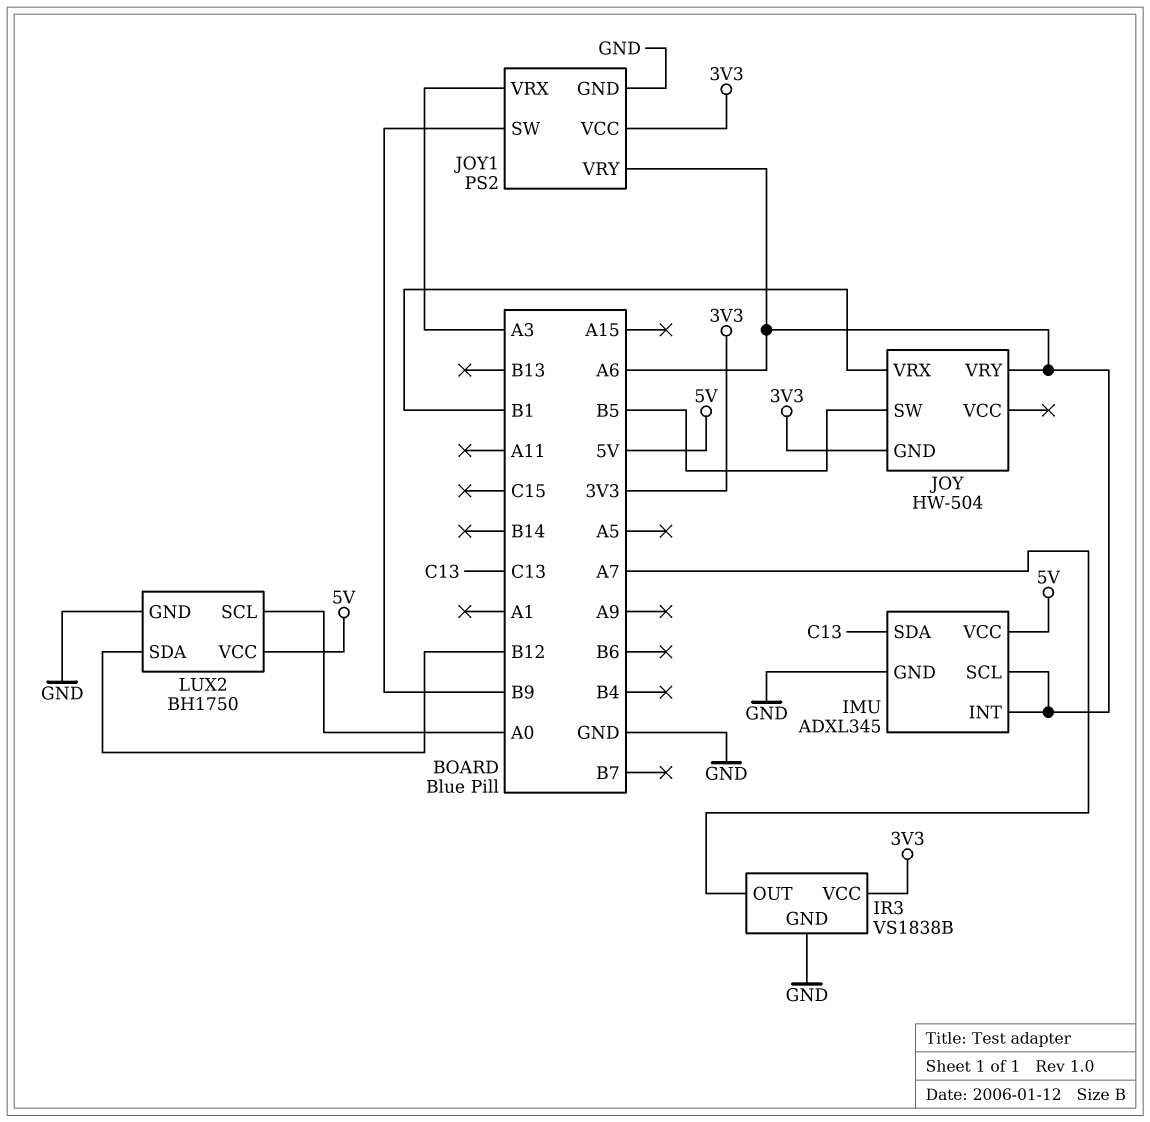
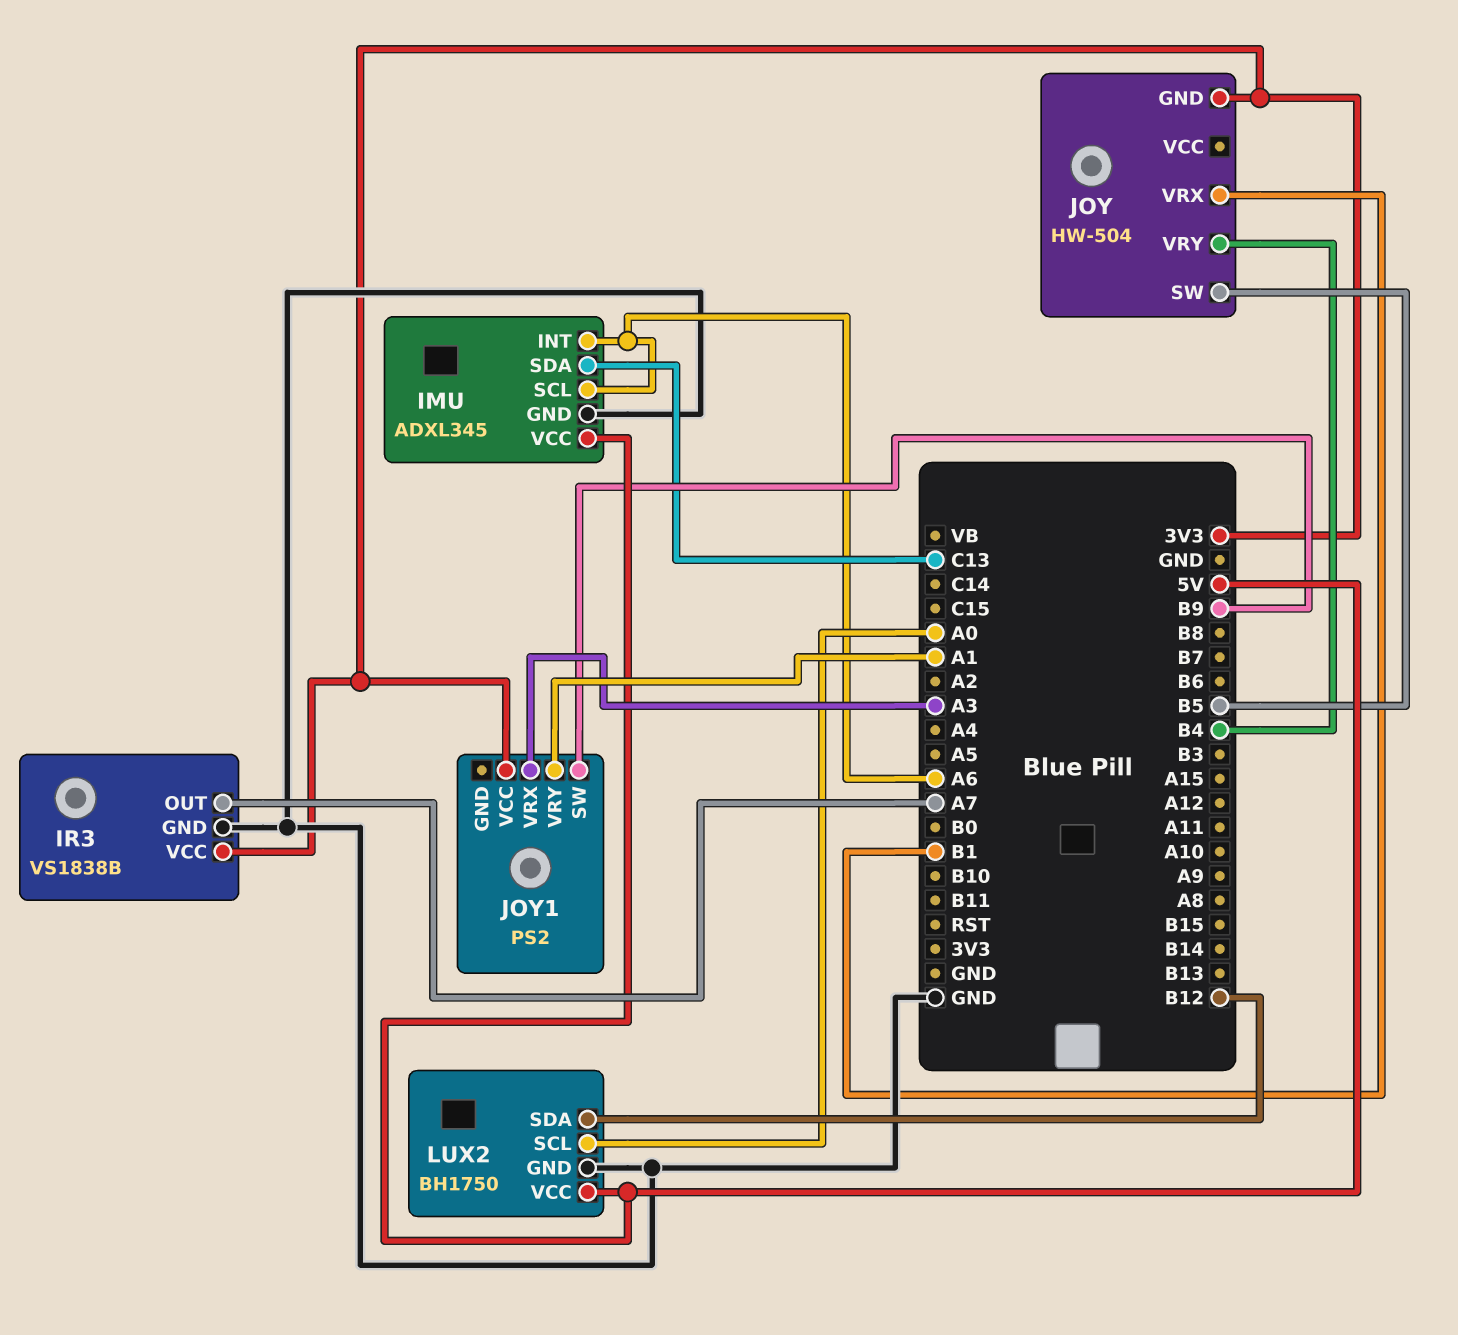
JOY pin VRY: A6 -> B4
JOY1 pin GND: GND -> none
JOY1 pin VRY: A6 -> A1

